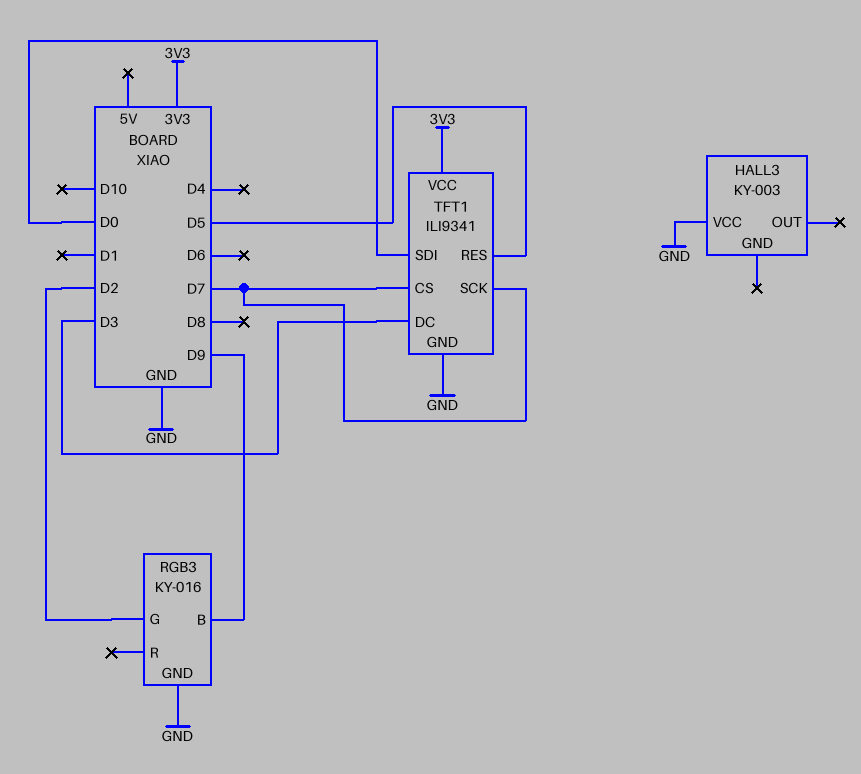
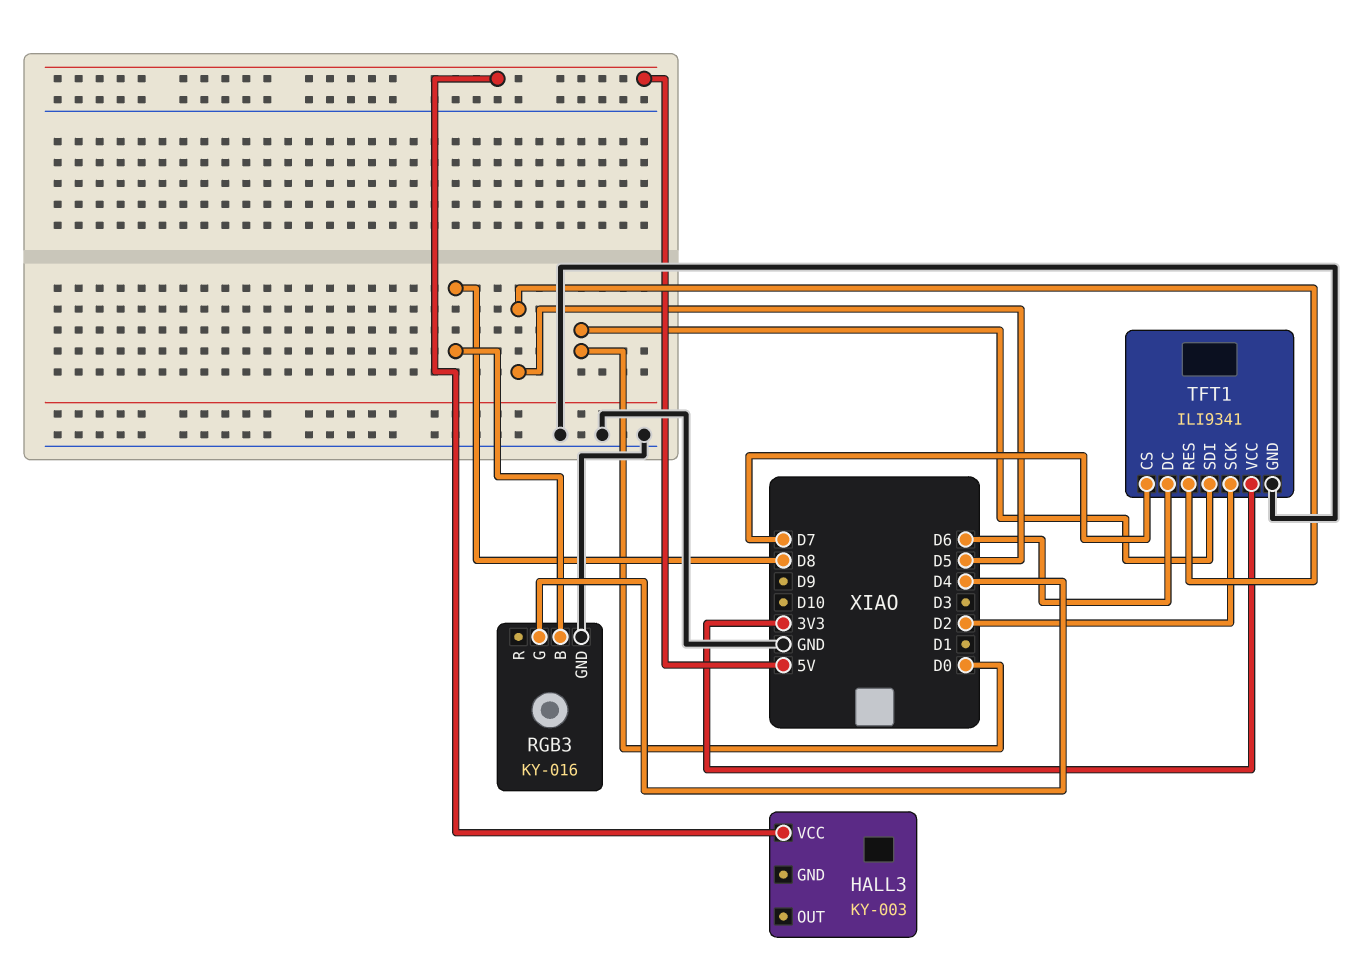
HALL3 pin VCC: GND -> 5V
RGB3 pin B: D9 -> D8
RGB3 pin G: D2 -> D4
TFT1 pin DC: D3 -> D6
TFT1 pin SCK: D7 -> D2

